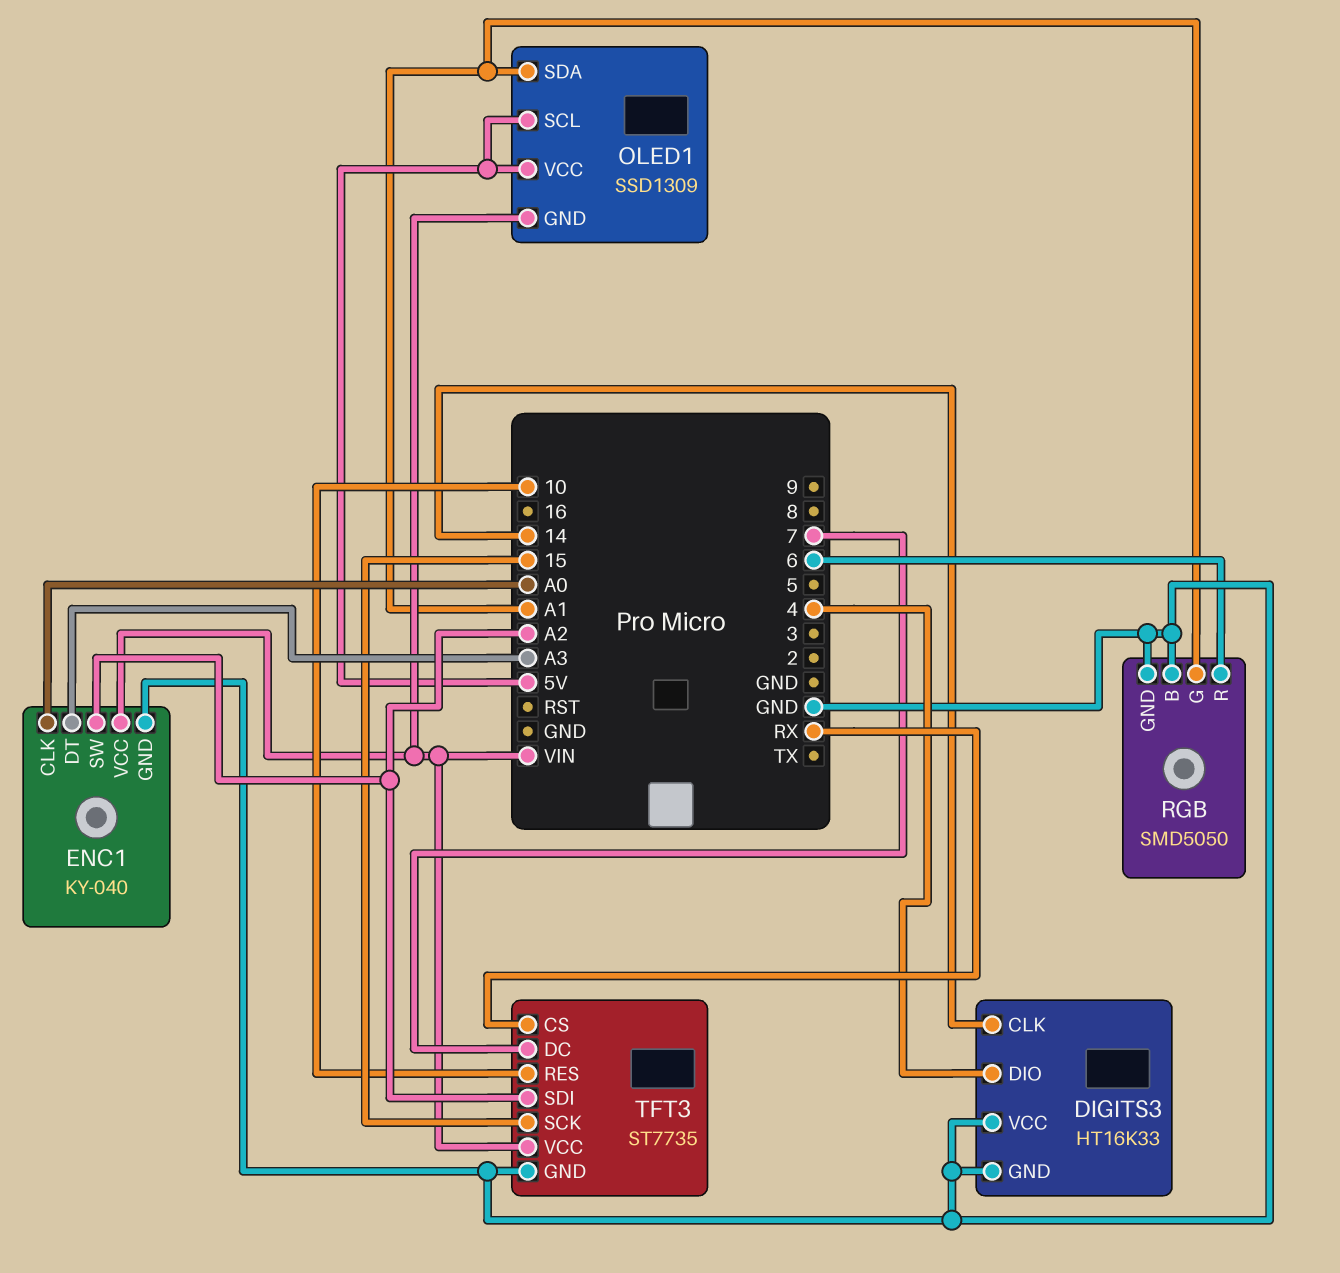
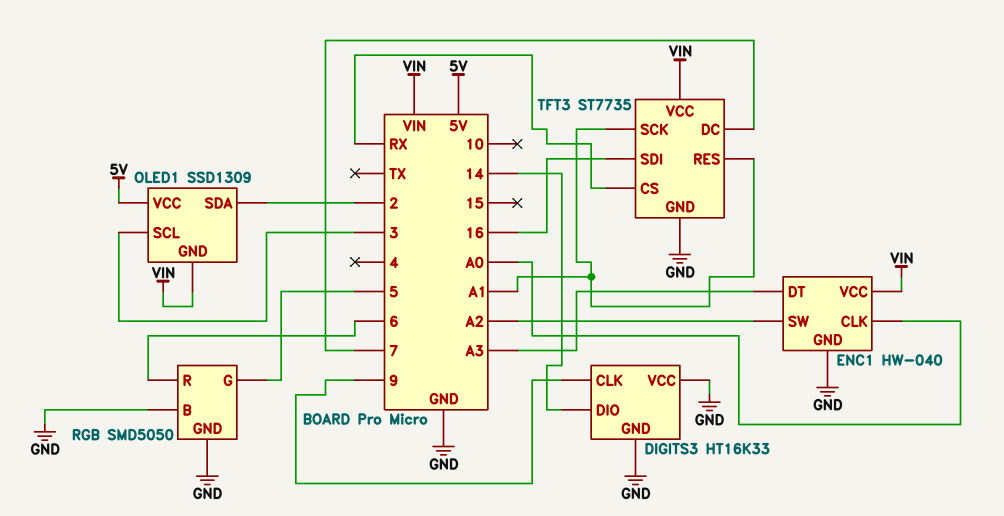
DIGITS3 pin CLK: 14 -> 9
DIGITS3 pin DIO: 4 -> 14
ENC1: KY-040 -> HW-040
OLED1 pin SCL: 5V -> 3
OLED1 pin SDA: A1 -> 2
RGB pin G: A1 -> 5
TFT3 pin RES: 10 -> A1
TFT3 pin SCK: 15 -> A1
TFT3 pin SDI: A2 -> 16

